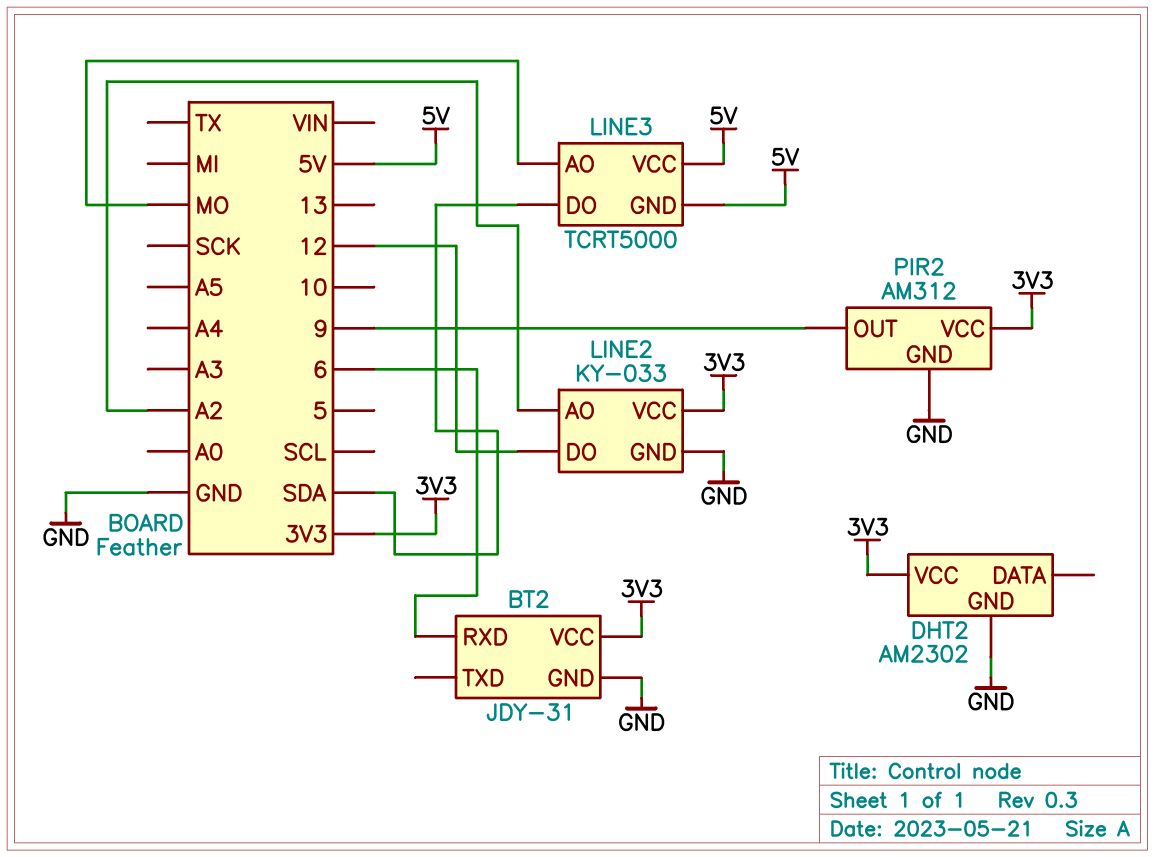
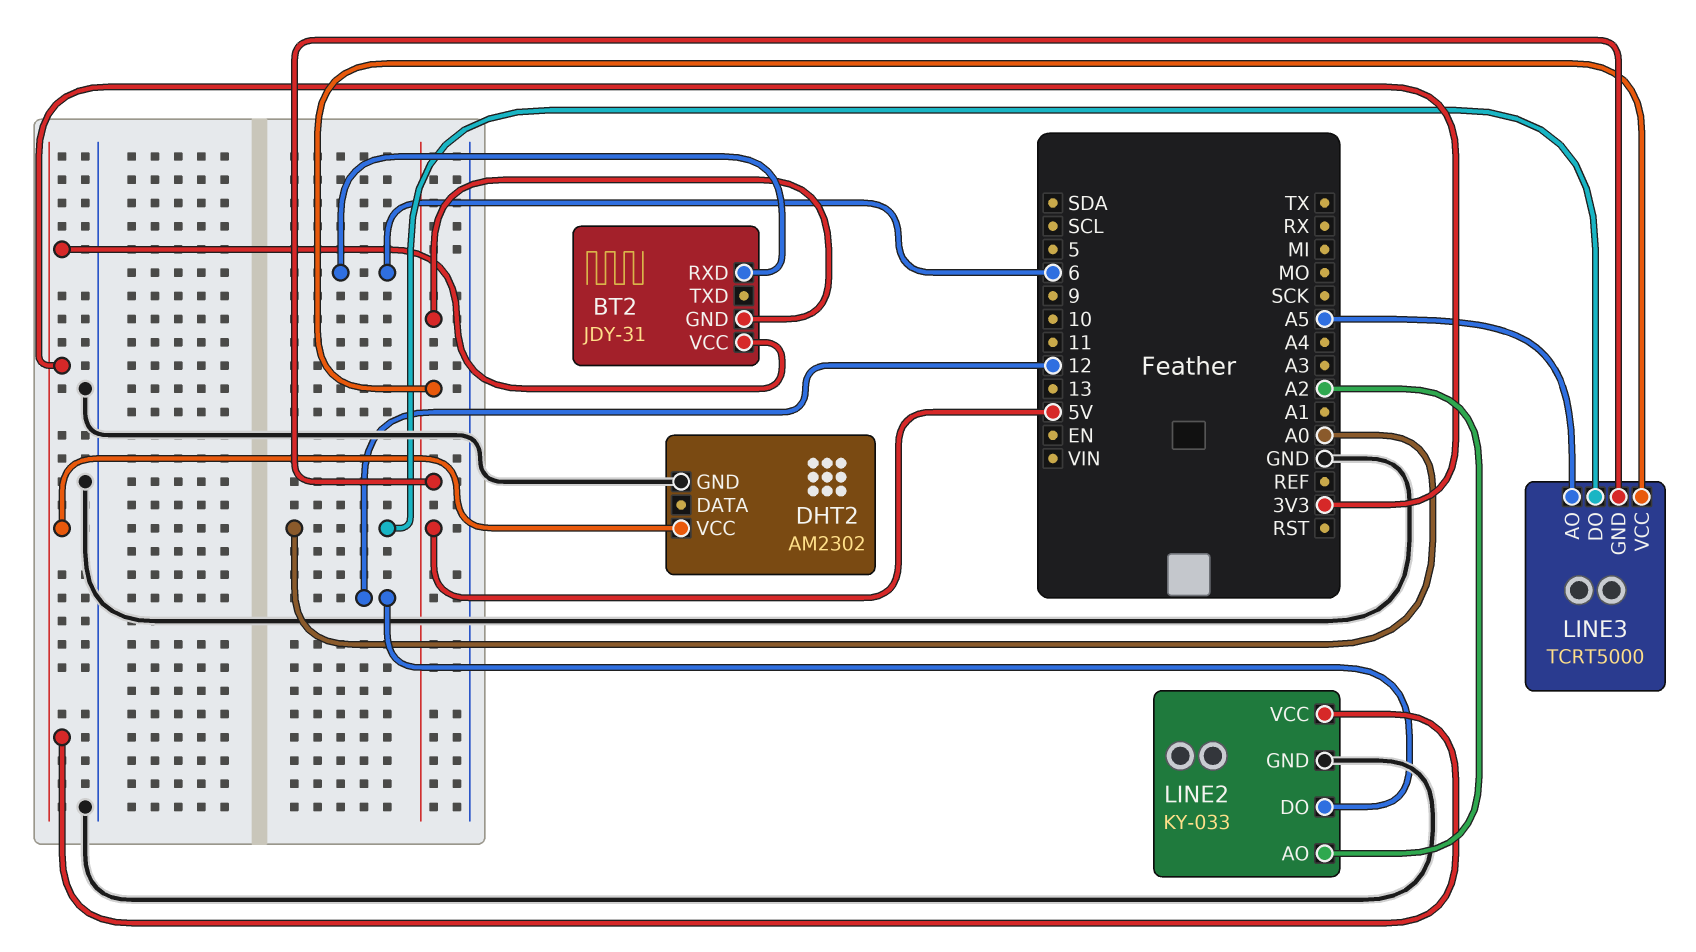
BT2 pin GND: GND -> 5V
LINE3 pin AO: MO -> A5
LINE3 pin DO: SDA -> A0
PIR2: AM312 -> none
PIR2 pin GND: GND -> none
PIR2 pin OUT: 9 -> none
PIR2 pin VCC: 3V3 -> none

